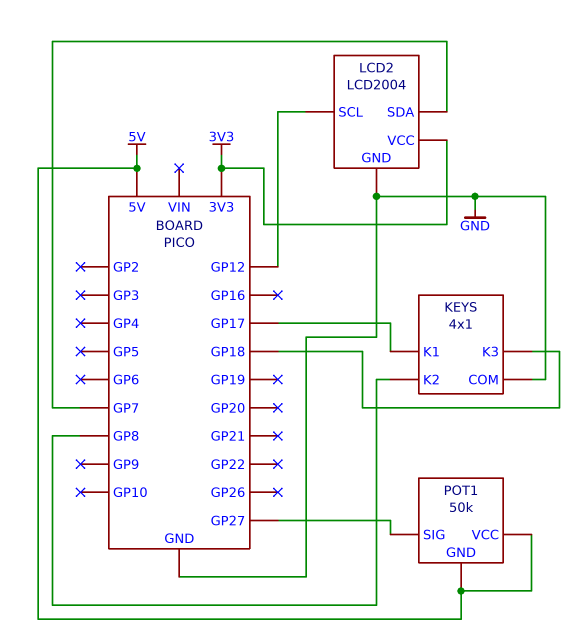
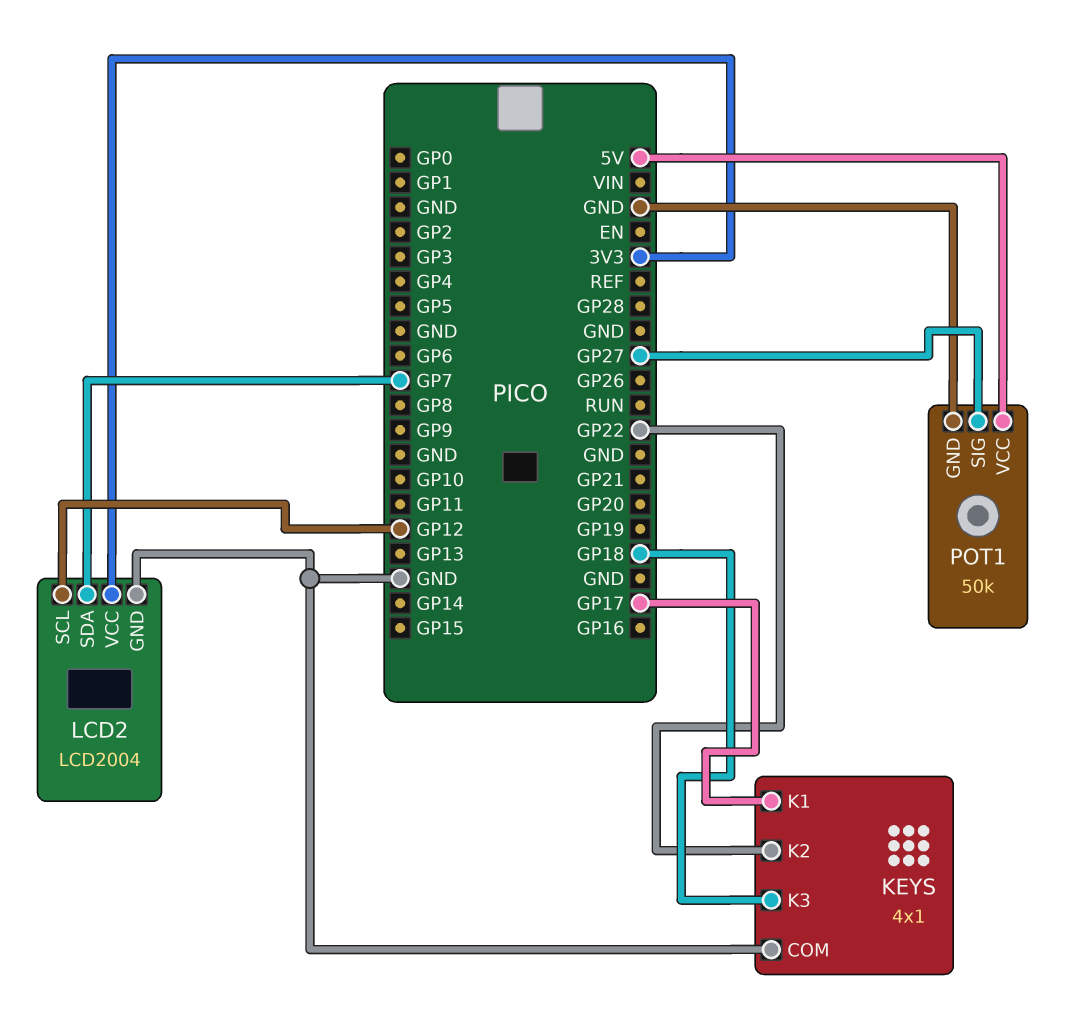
KEYS pin K2: GP8 -> GP22
POT1 pin GND: 5V -> GND

